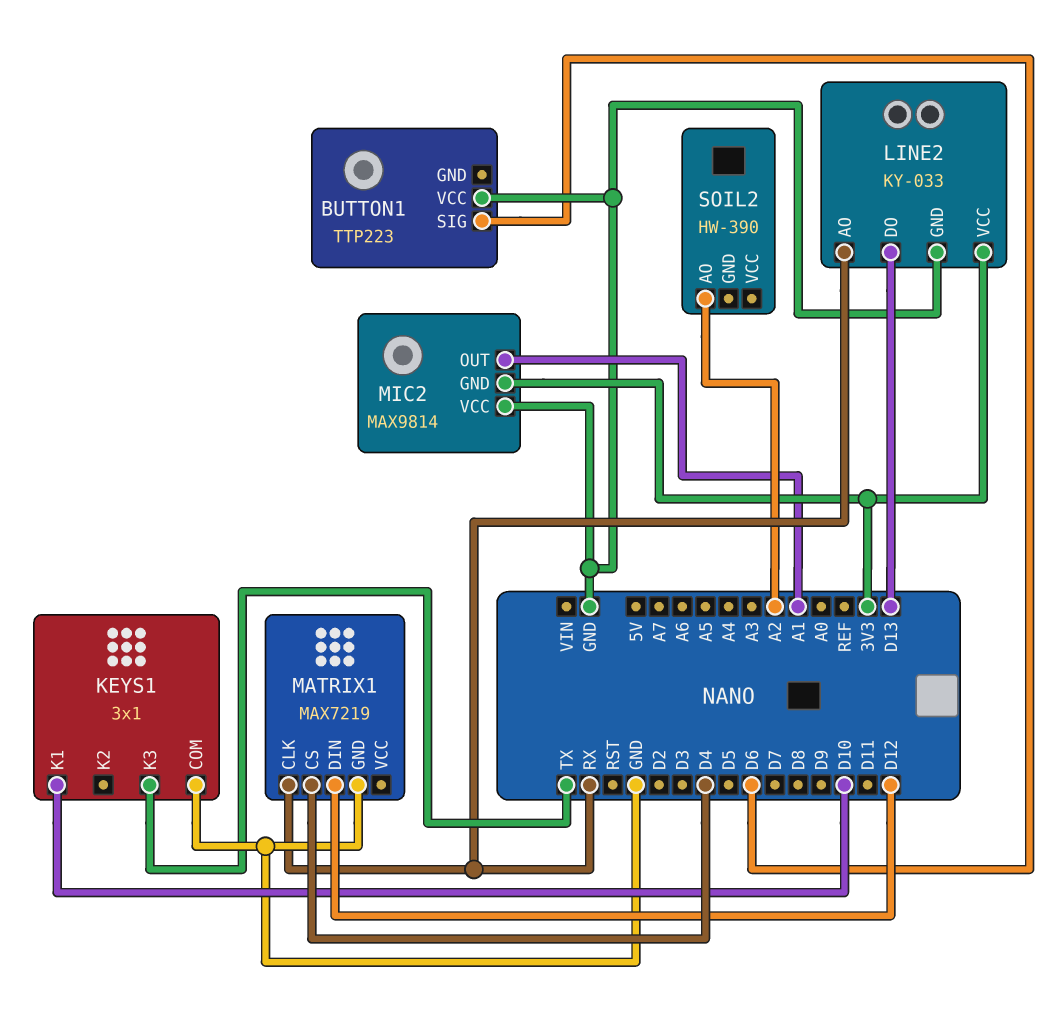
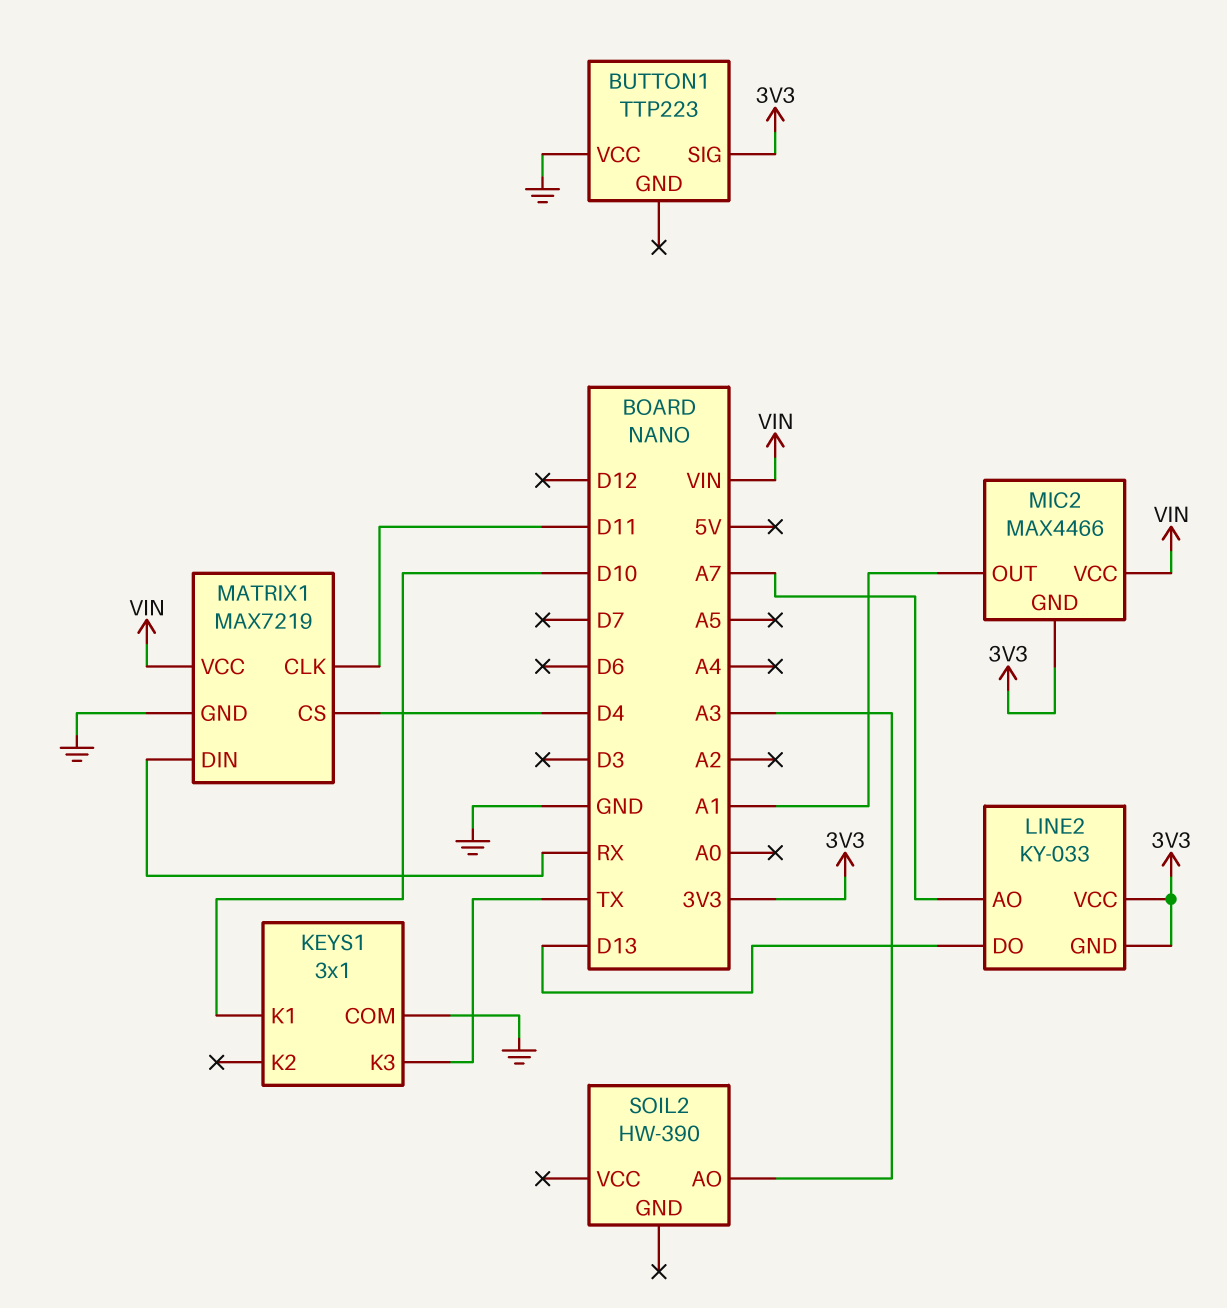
BUTTON1 pin SIG: D6 -> 3V3
LINE2 pin AO: RX -> A7
LINE2 pin GND: GND -> 3V3
MATRIX1 pin CLK: RX -> D11
MATRIX1 pin DIN: D12 -> RX
MATRIX1 pin VCC: none -> VIN
MIC2: MAX9814 -> MAX4466
MIC2 pin VCC: GND -> VIN
SOIL2 pin AO: A2 -> A3

